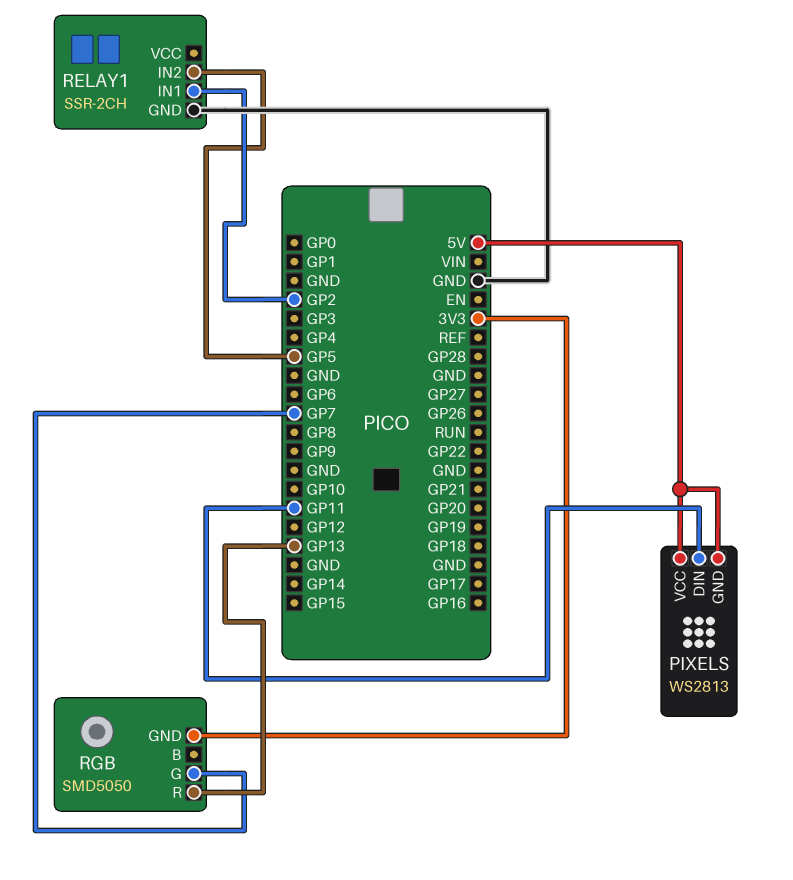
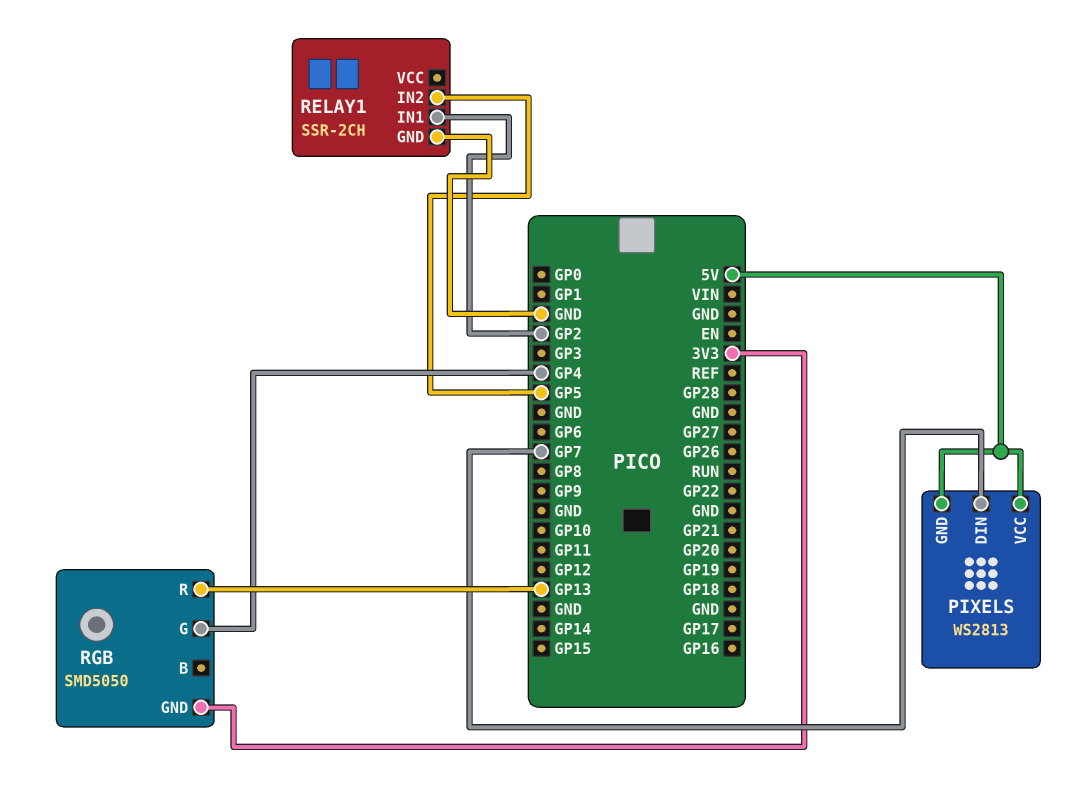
PIXELS pin DIN: GP11 -> GP7
RGB pin G: GP7 -> GP4

